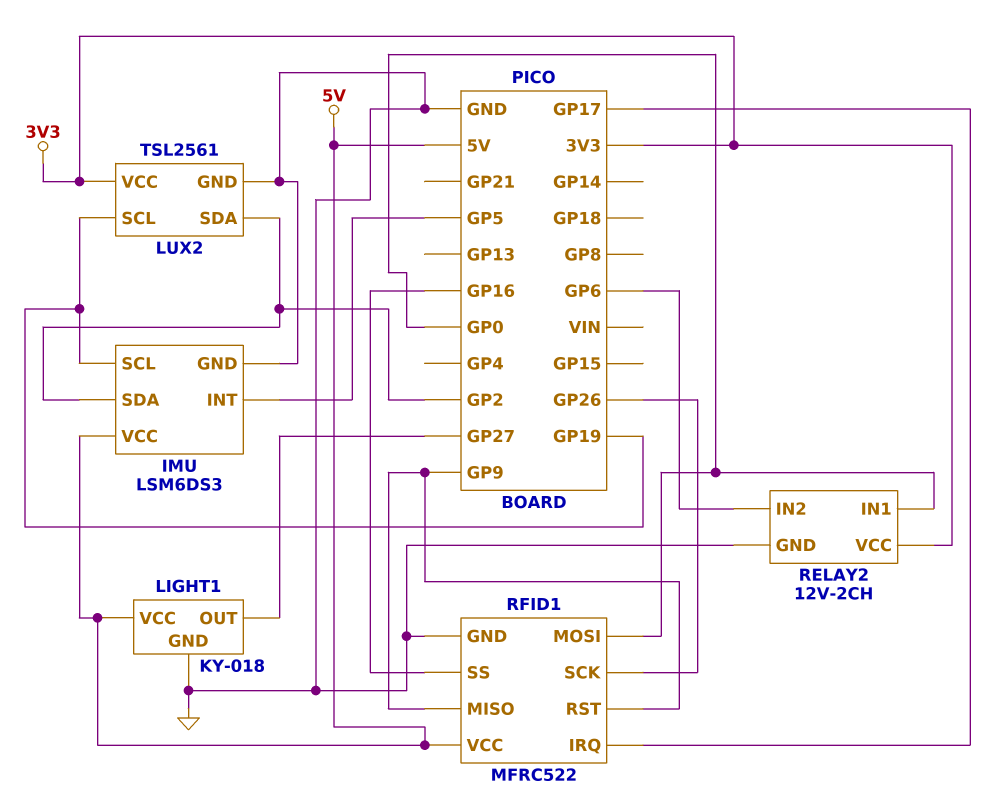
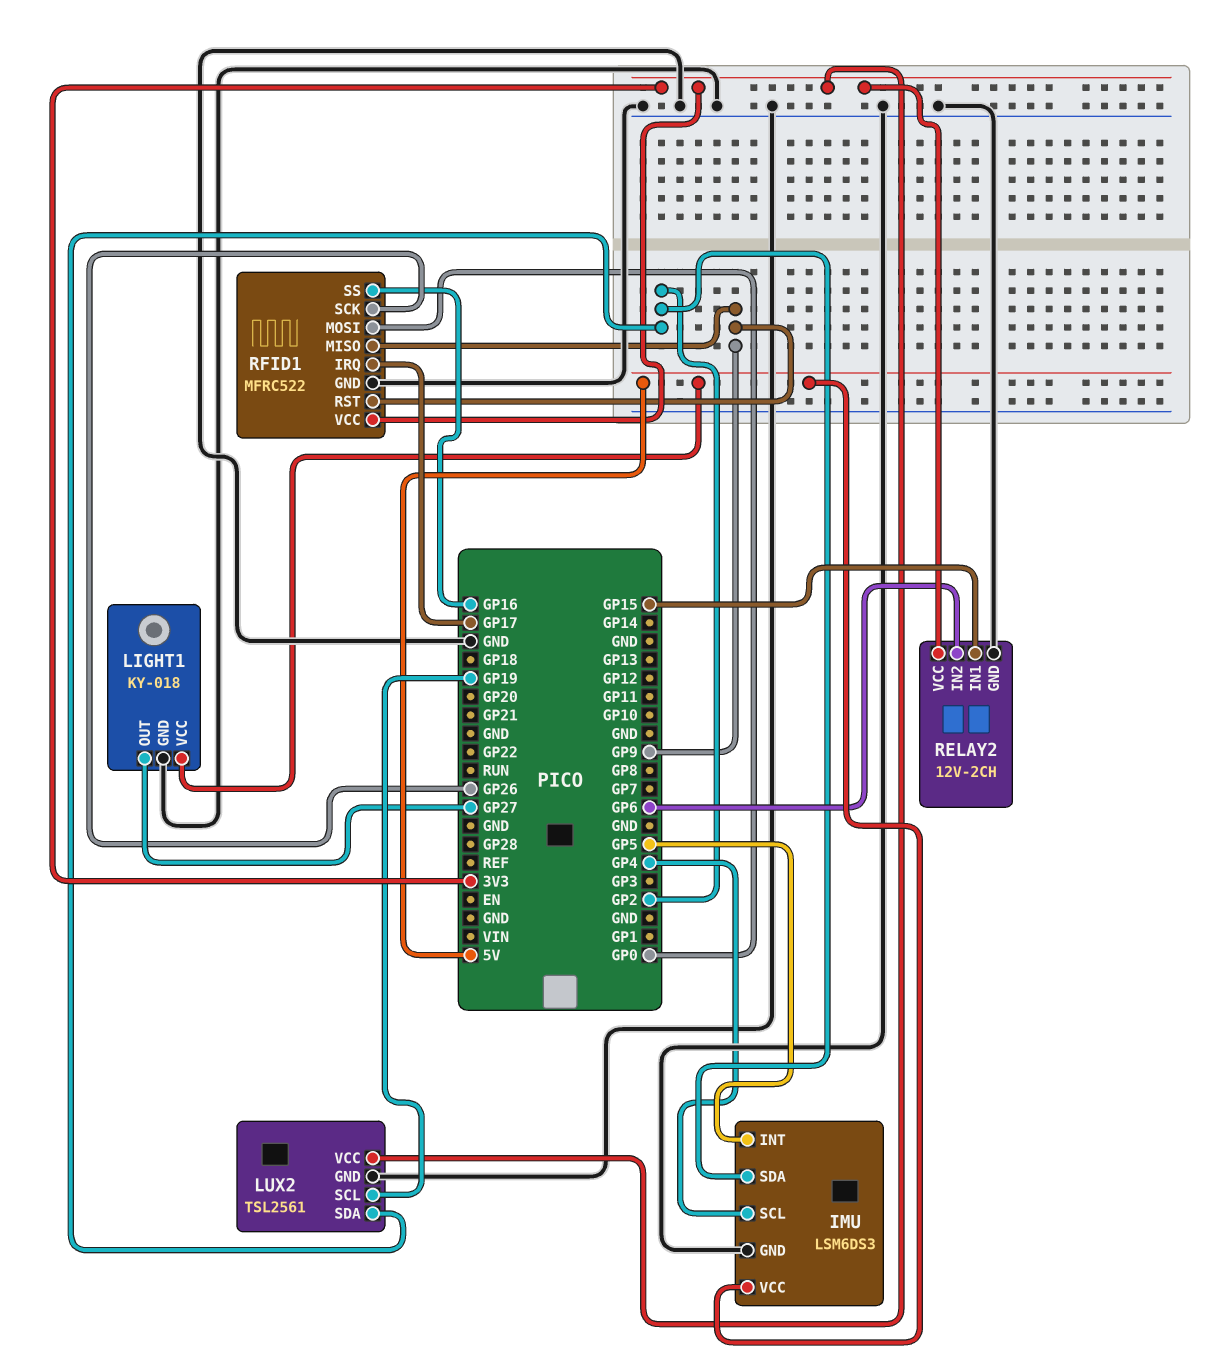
IMU pin SCL: GP19 -> GP4
RELAY2 pin IN1: GP0 -> GP15
RFID1 pin VCC: 5V -> 3V3

